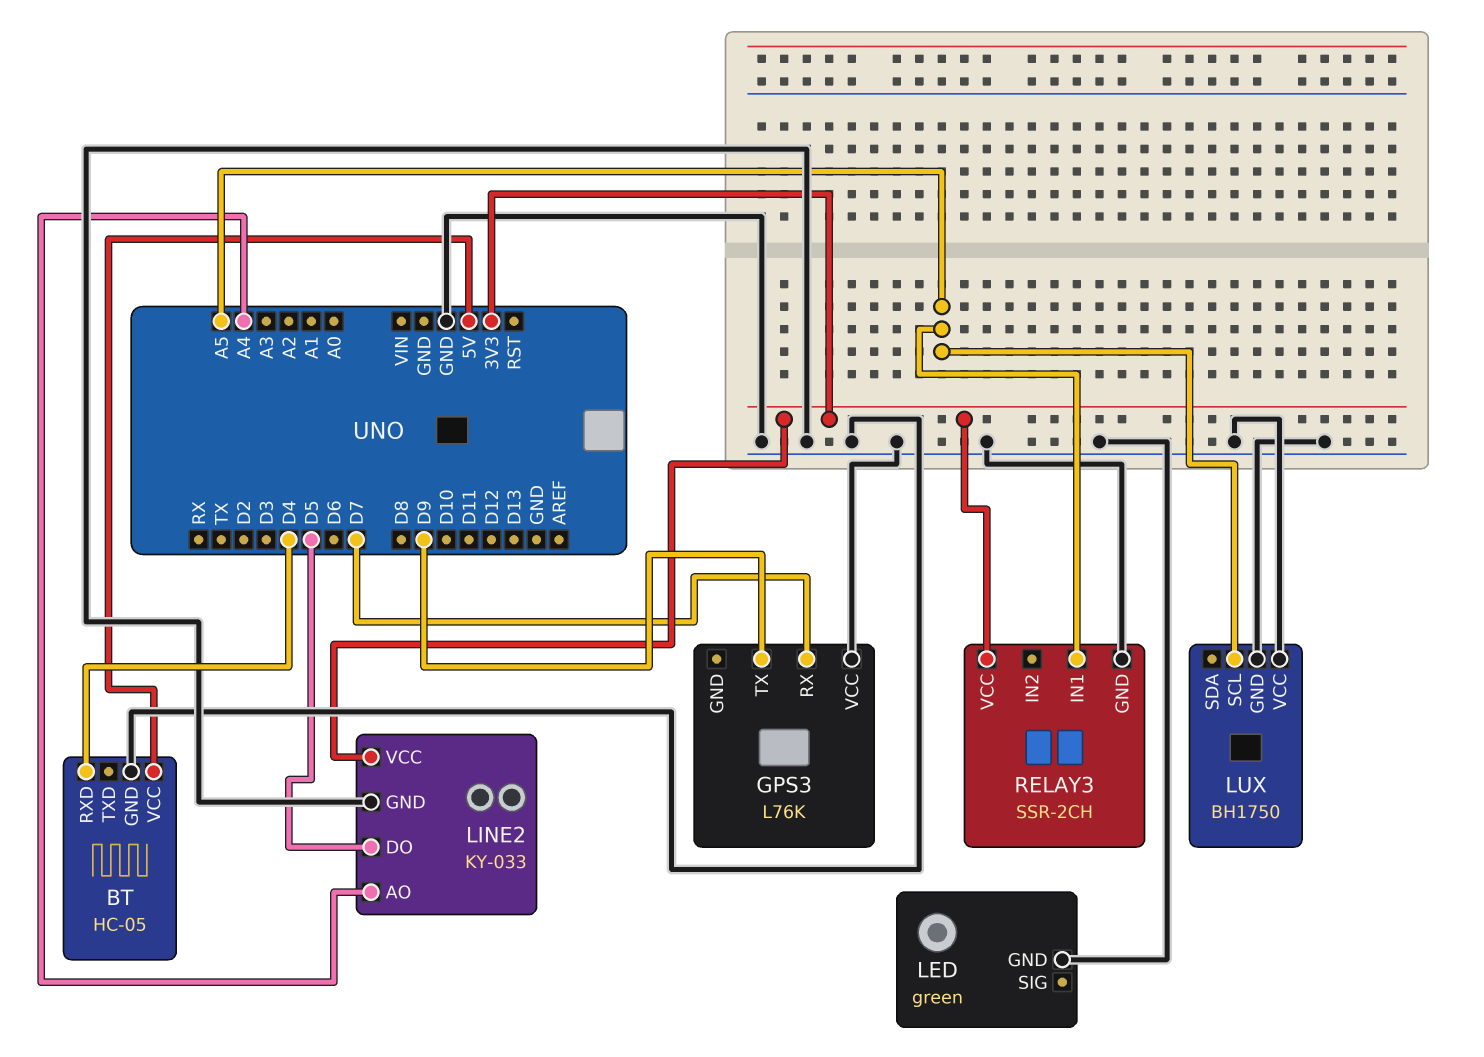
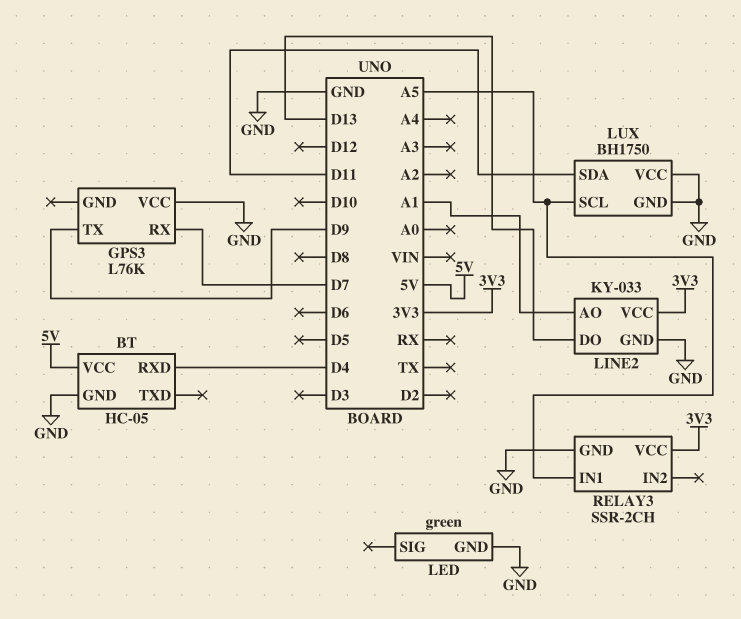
LINE2 pin AO: A4 -> A1
LINE2 pin DO: D5 -> D13
LUX pin SDA: none -> D11

